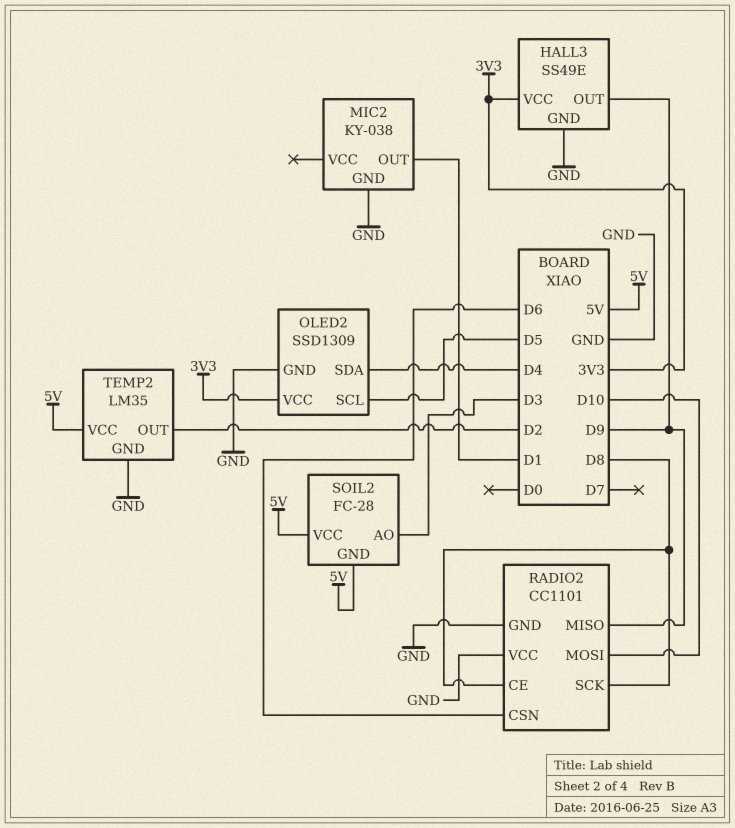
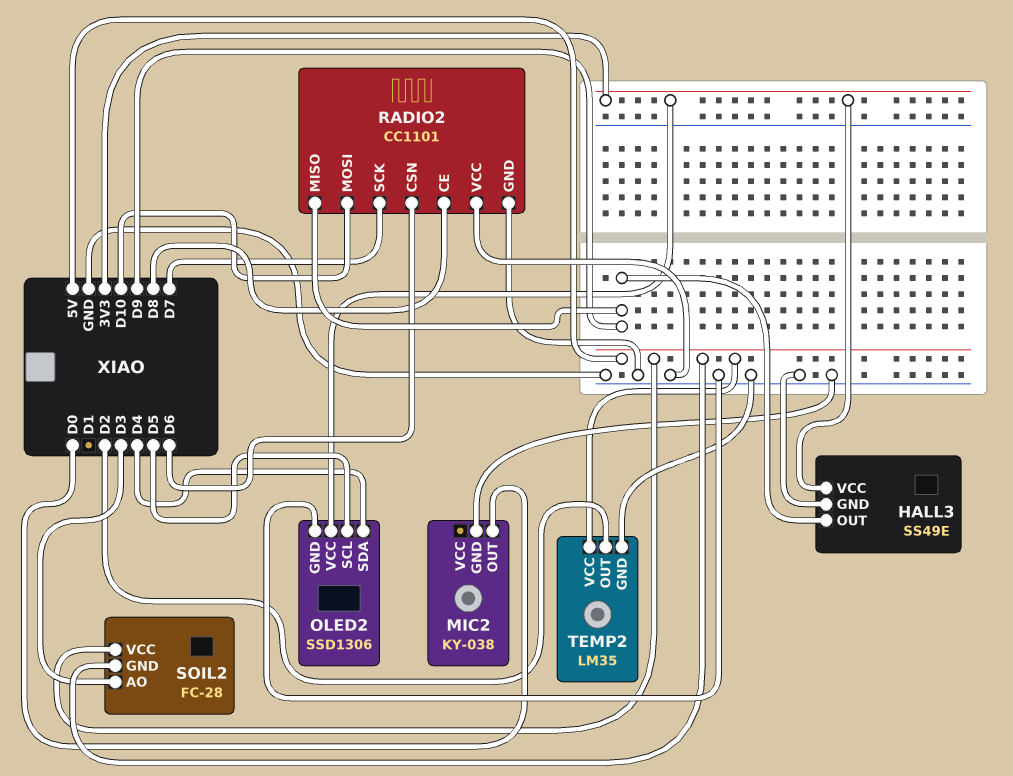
MIC2 pin OUT: D1 -> D0
OLED2: SSD1309 -> SSD1306
RADIO2 pin SCK: D8 -> D7

